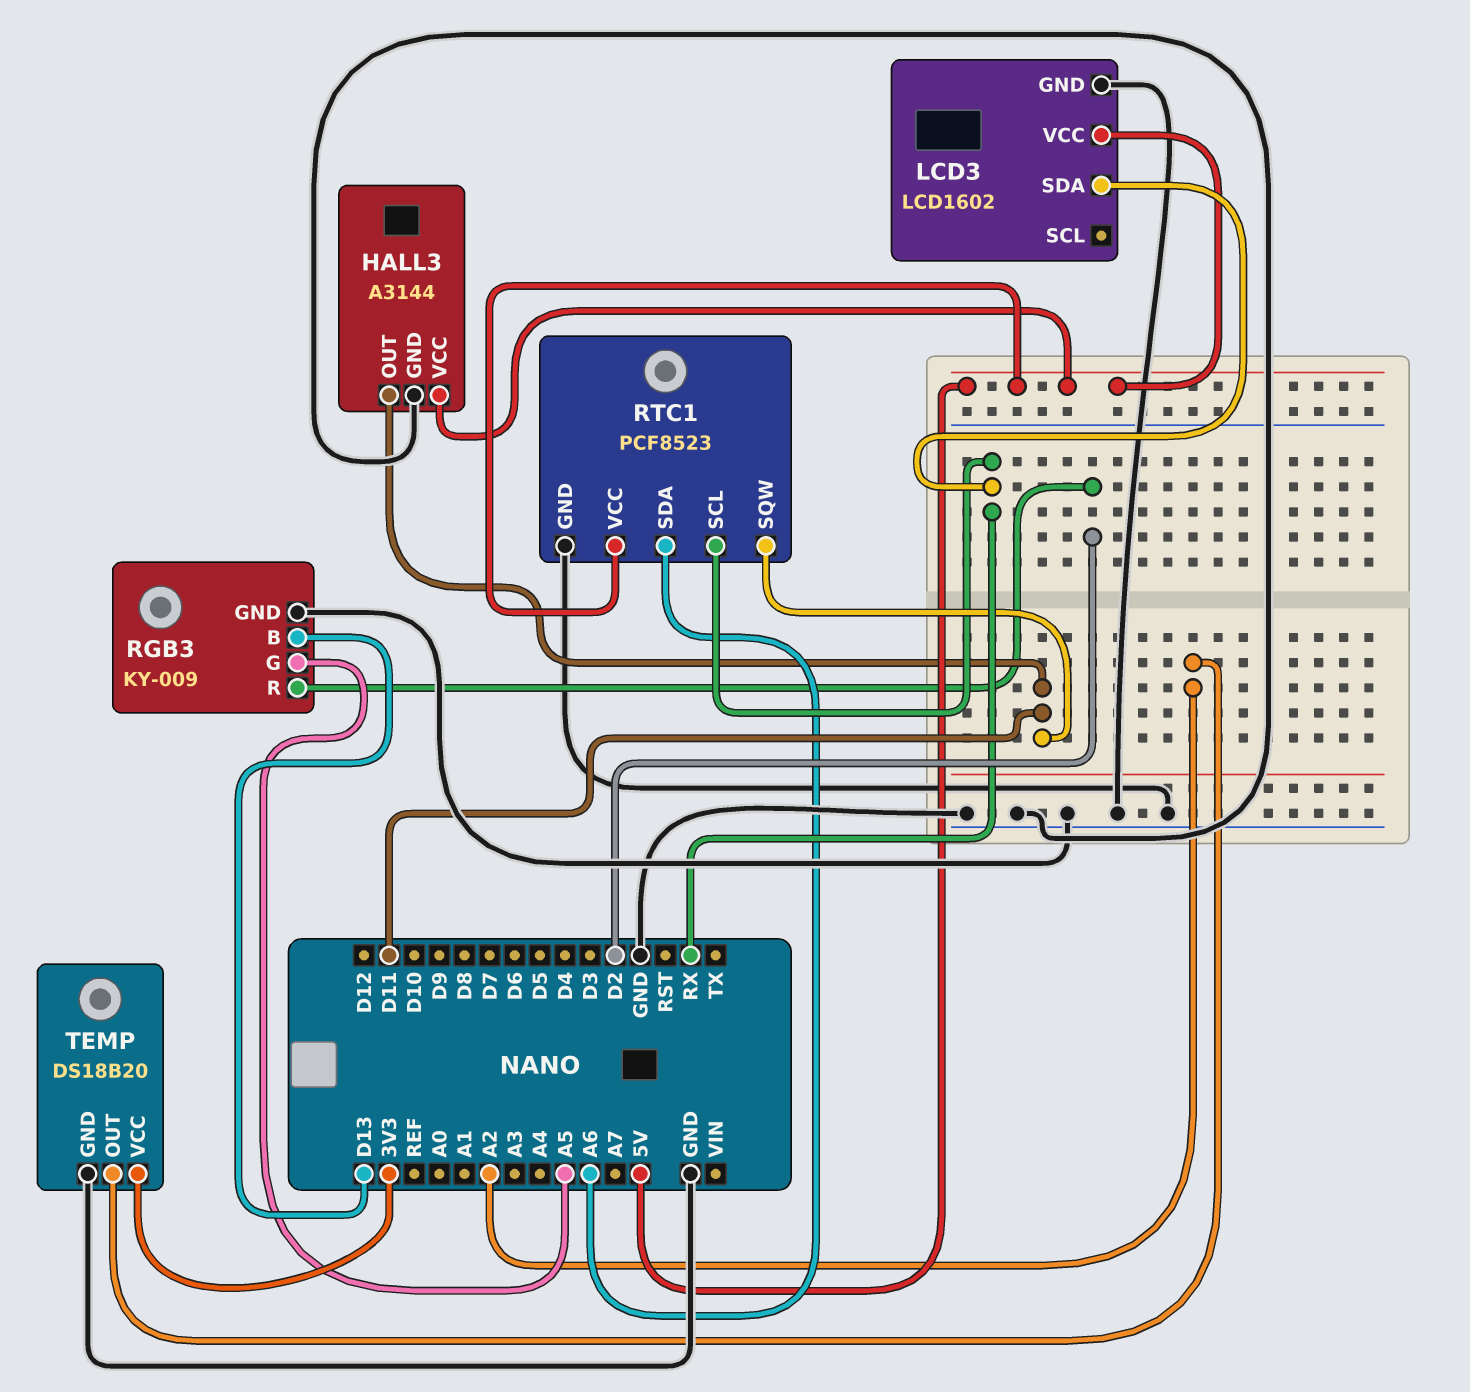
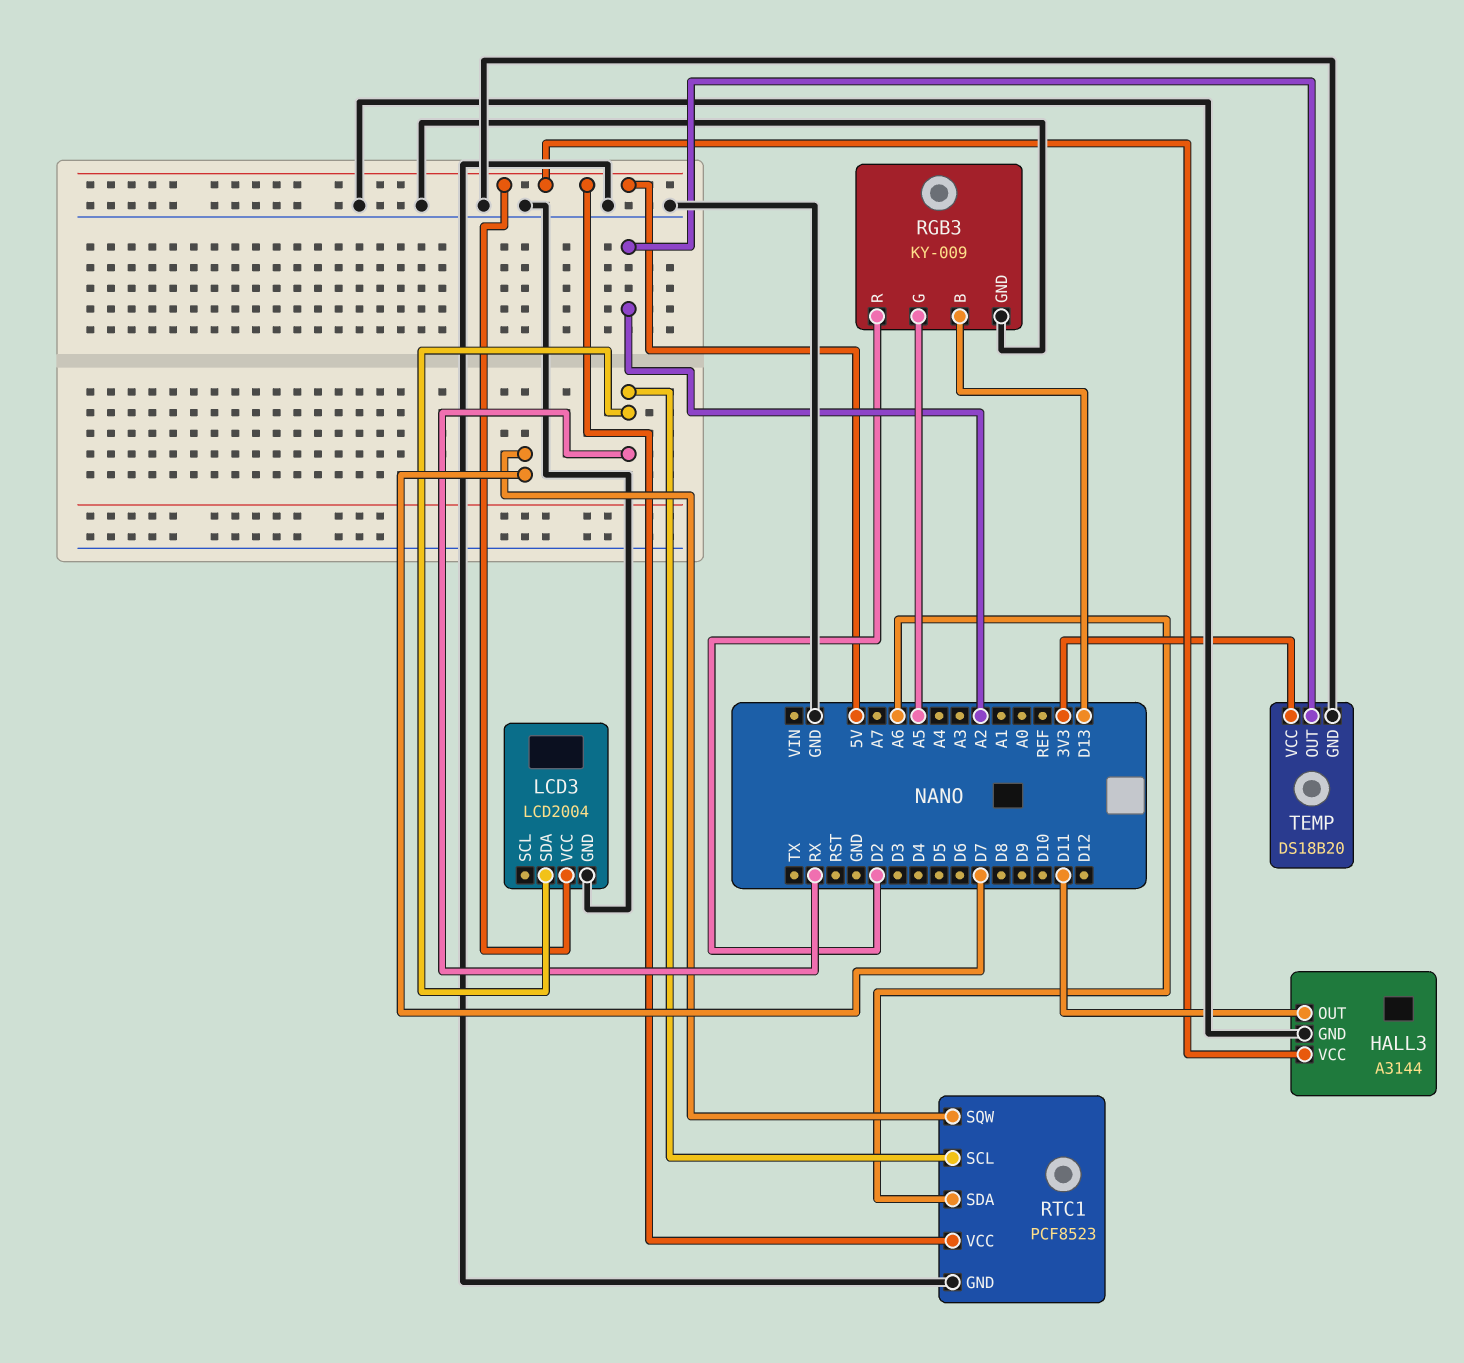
LCD3: LCD1602 -> LCD2004
RTC1 pin SQW: D11 -> D7

